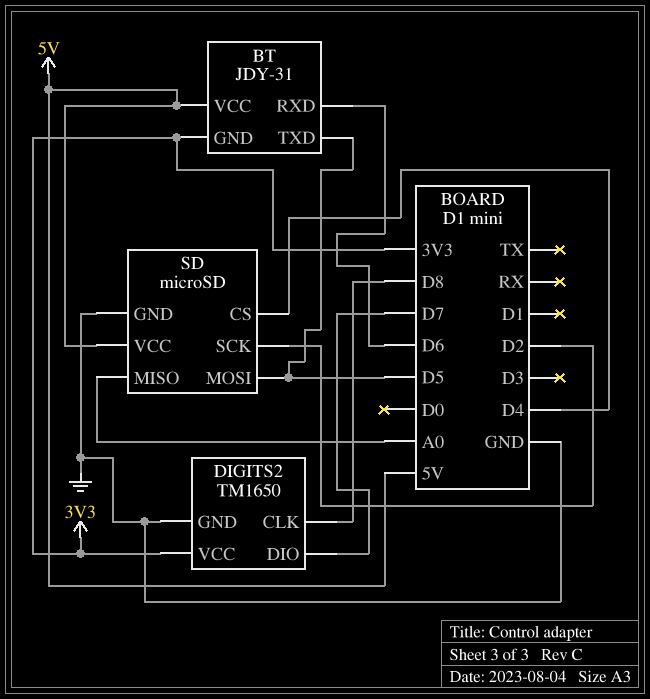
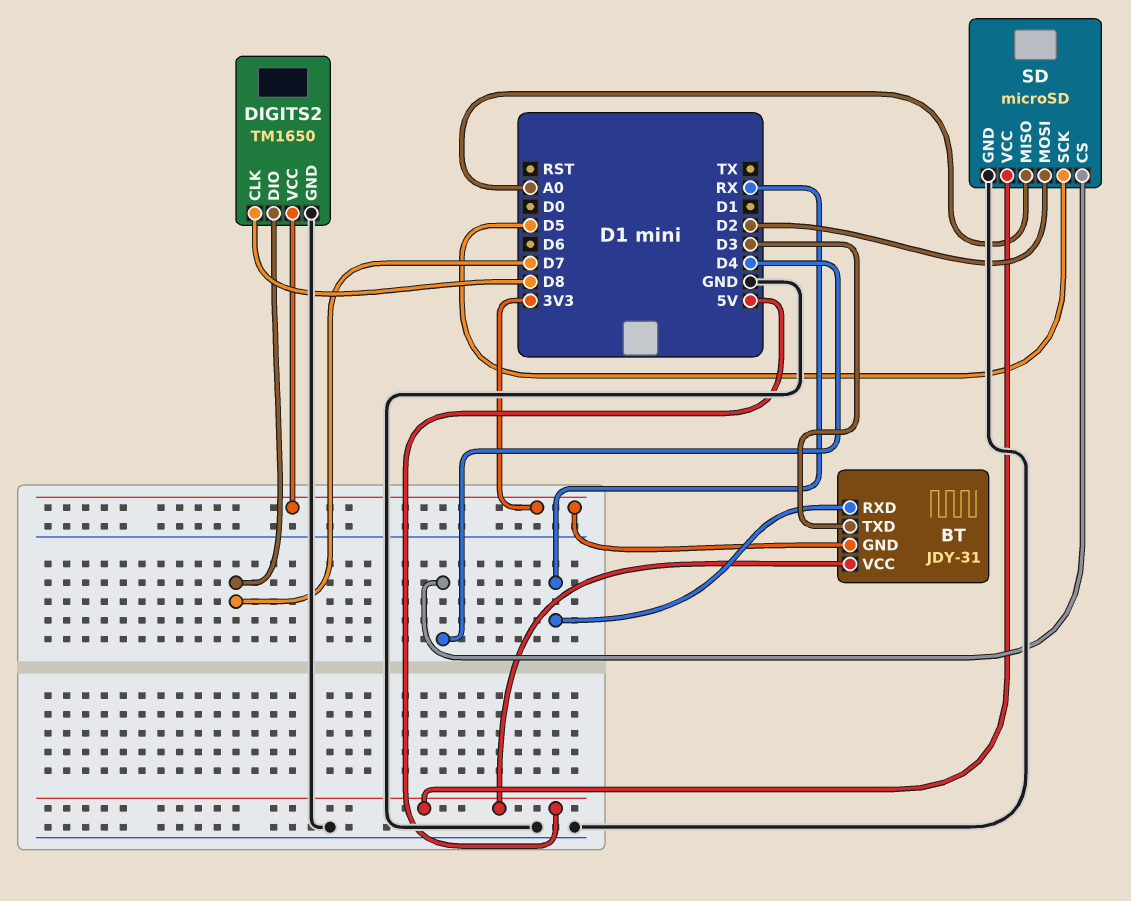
BT pin RXD: D6 -> RX
BT pin TXD: D5 -> D3
SD pin MOSI: D5 -> D2
SD pin SCK: D2 -> D5

